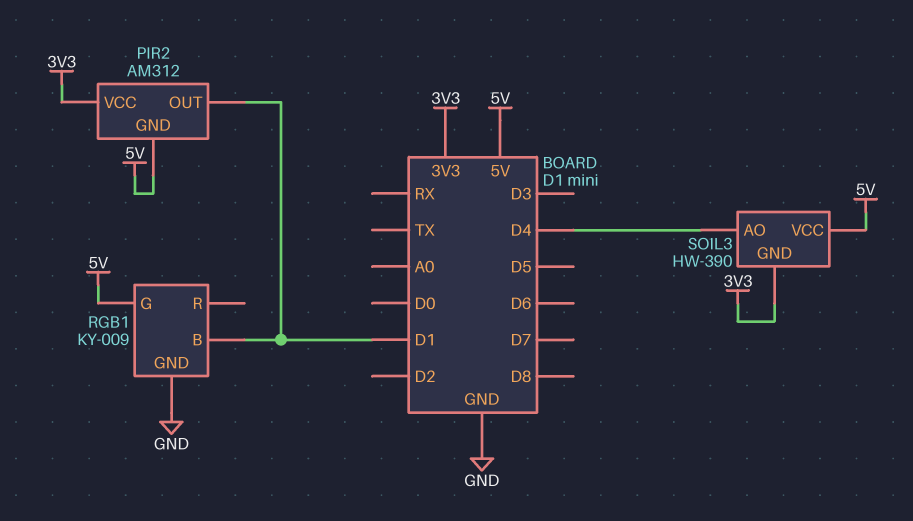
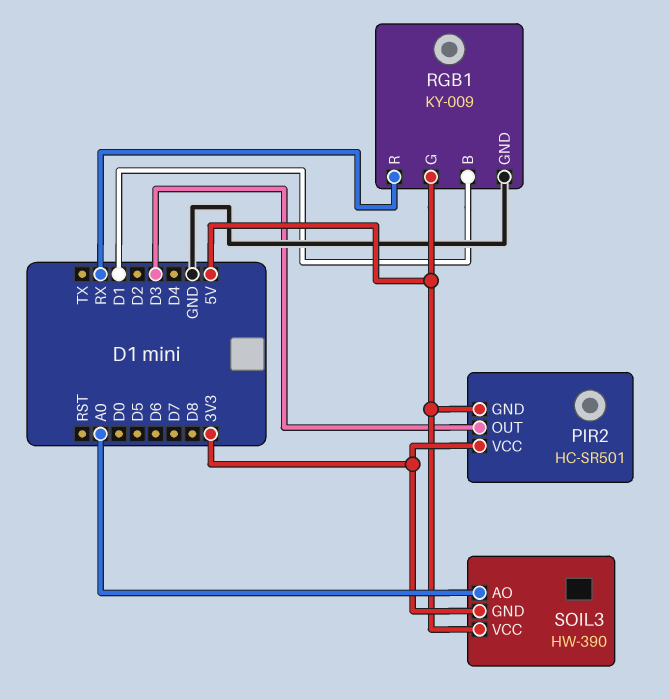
PIR2: AM312 -> HC-SR501
PIR2 pin OUT: D1 -> D3
RGB1 pin R: none -> RX
SOIL3 pin AO: D4 -> A0

